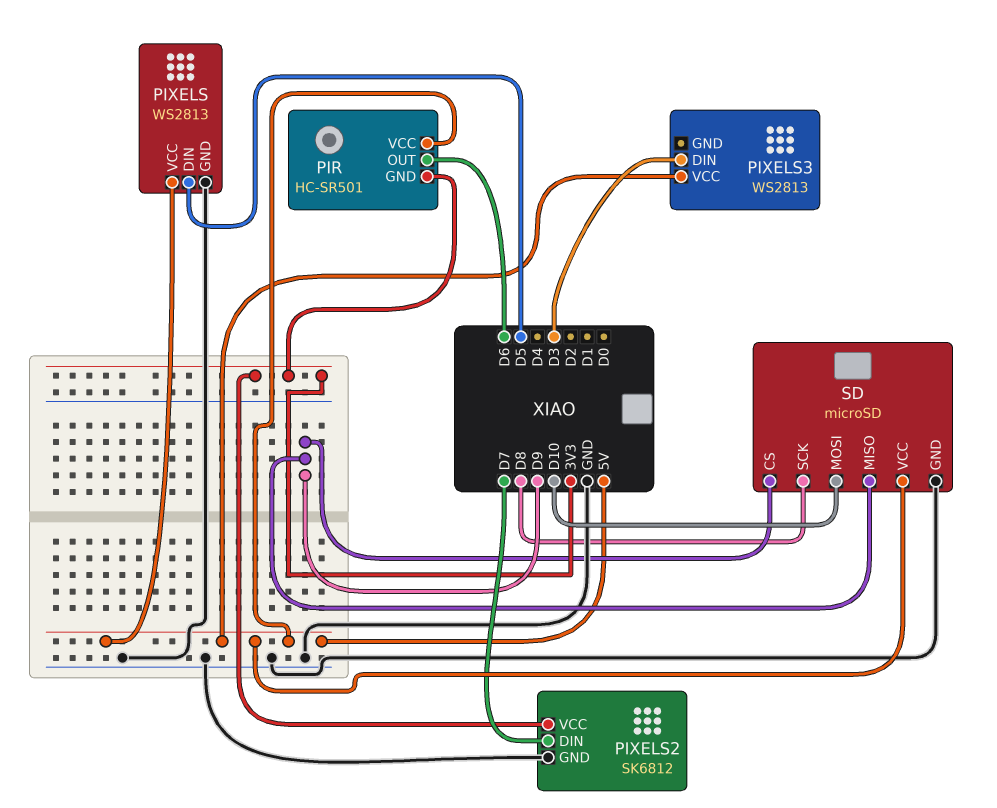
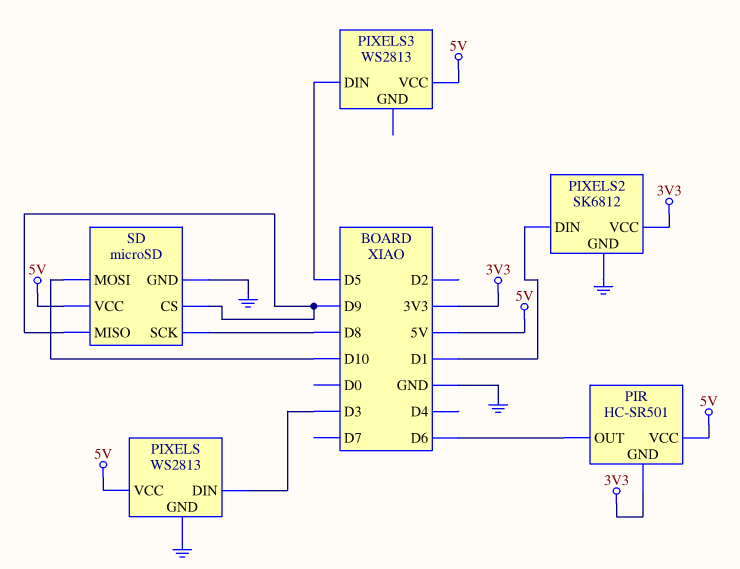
PIXELS pin DIN: D5 -> D3
PIXELS2 pin DIN: D7 -> D1
PIXELS3 pin DIN: D3 -> D5

